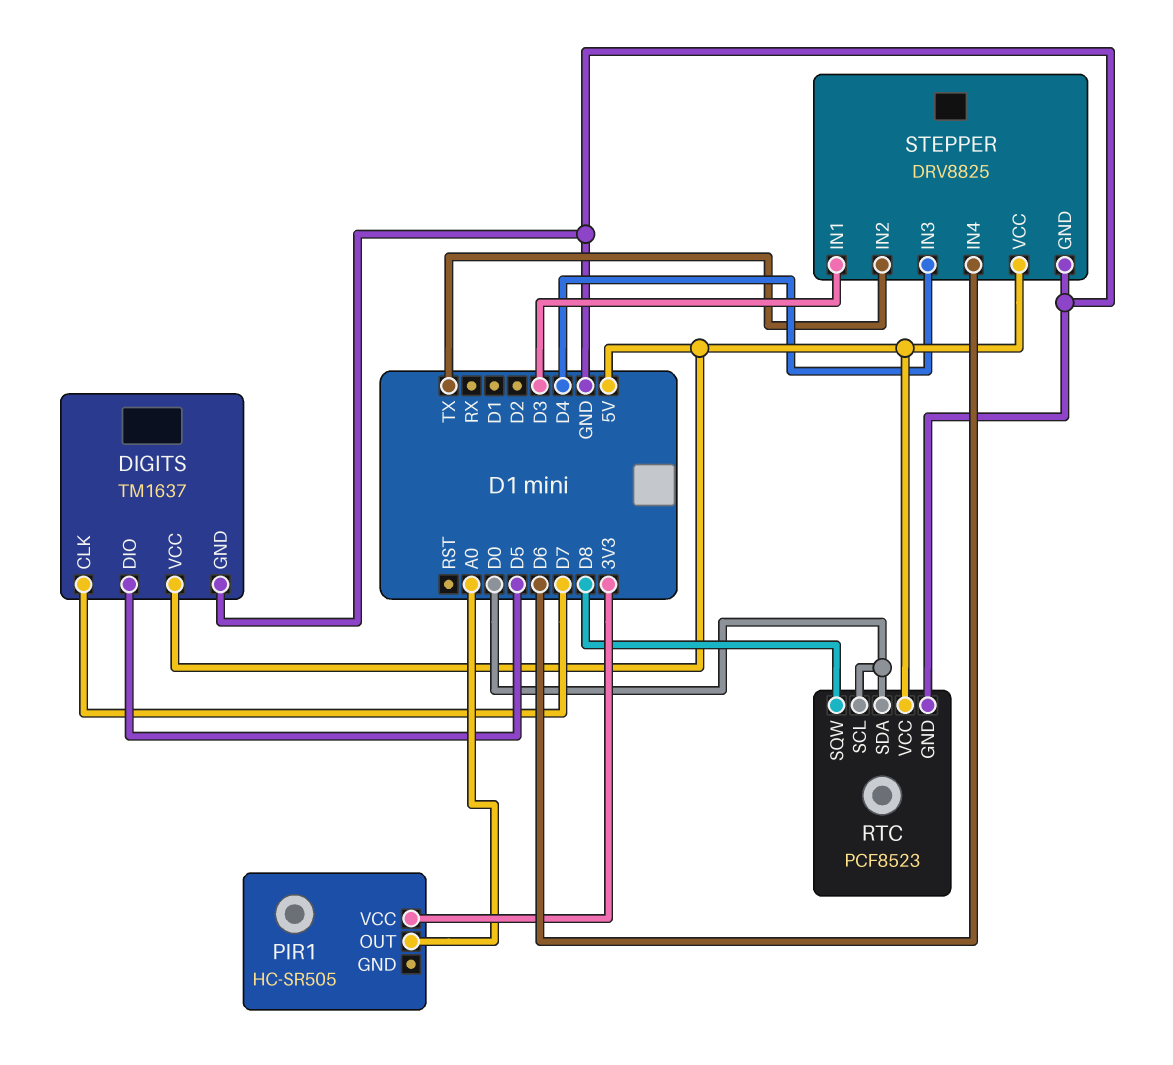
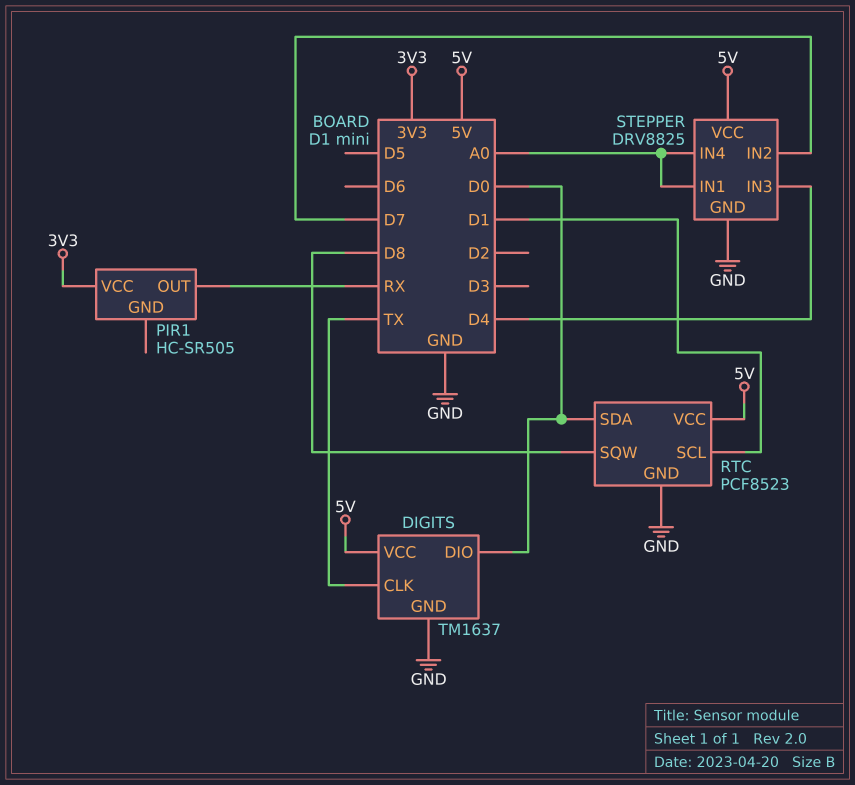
DIGITS pin CLK: D7 -> TX
DIGITS pin DIO: D5 -> D0
PIR1 pin OUT: A0 -> RX
RTC pin SCL: D0 -> D1
STEPPER pin IN1: D3 -> A0
STEPPER pin IN2: TX -> D7
STEPPER pin IN4: D6 -> A0

